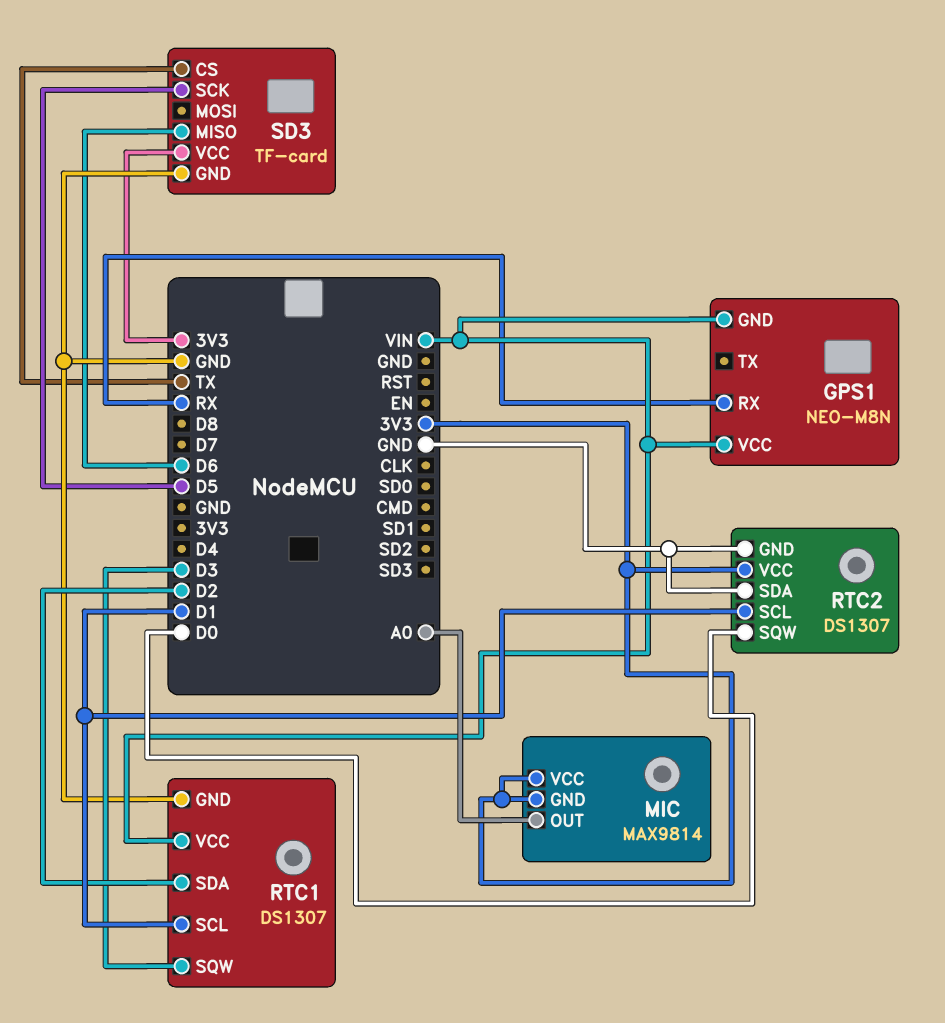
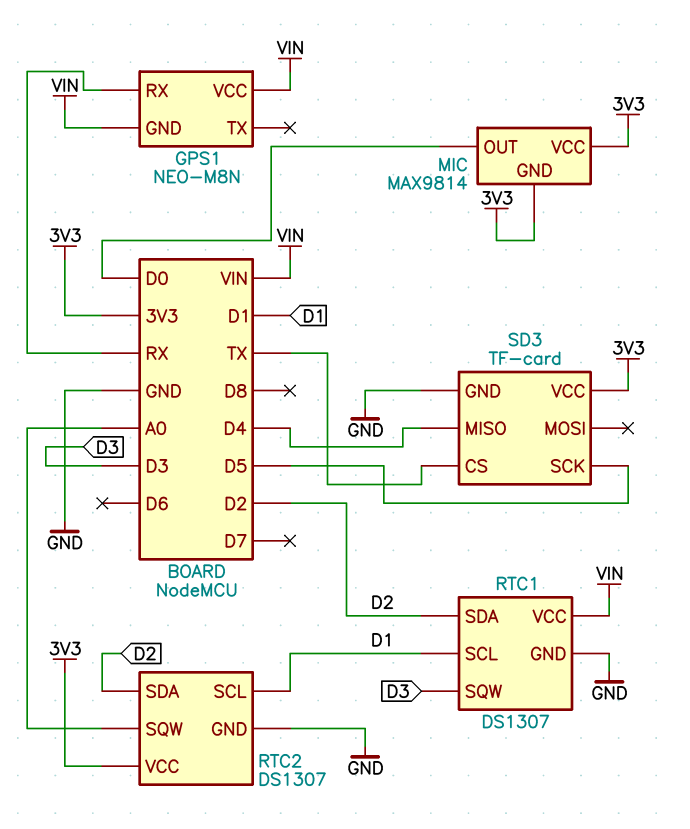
MIC pin OUT: A0 -> D0
RTC2 pin SDA: GND -> D2
RTC2 pin SQW: D0 -> A0
SD3 pin MISO: D6 -> D4

